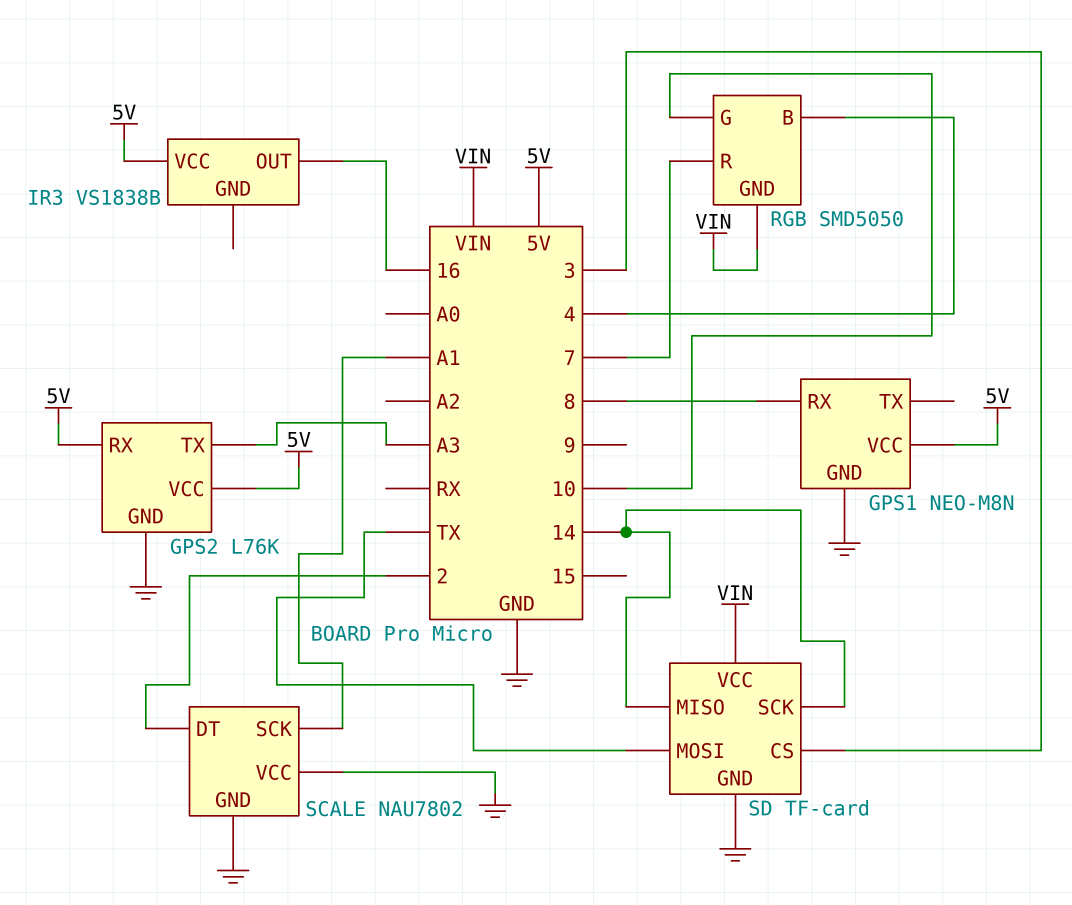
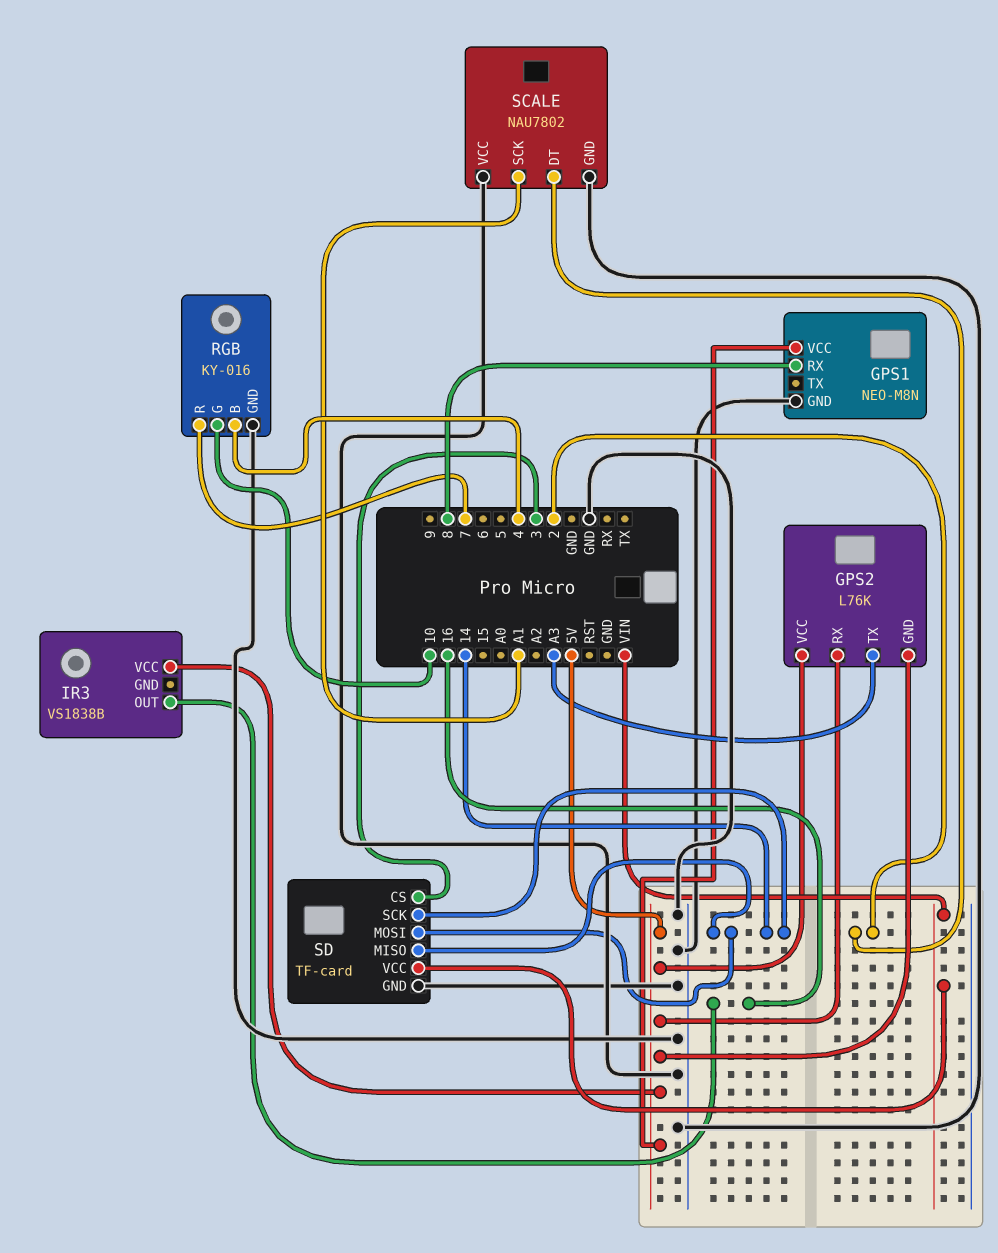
GPS2 pin GND: GND -> 5V
RGB: SMD5050 -> KY-016
RGB pin GND: VIN -> GND
SD pin MOSI: TX -> 14

